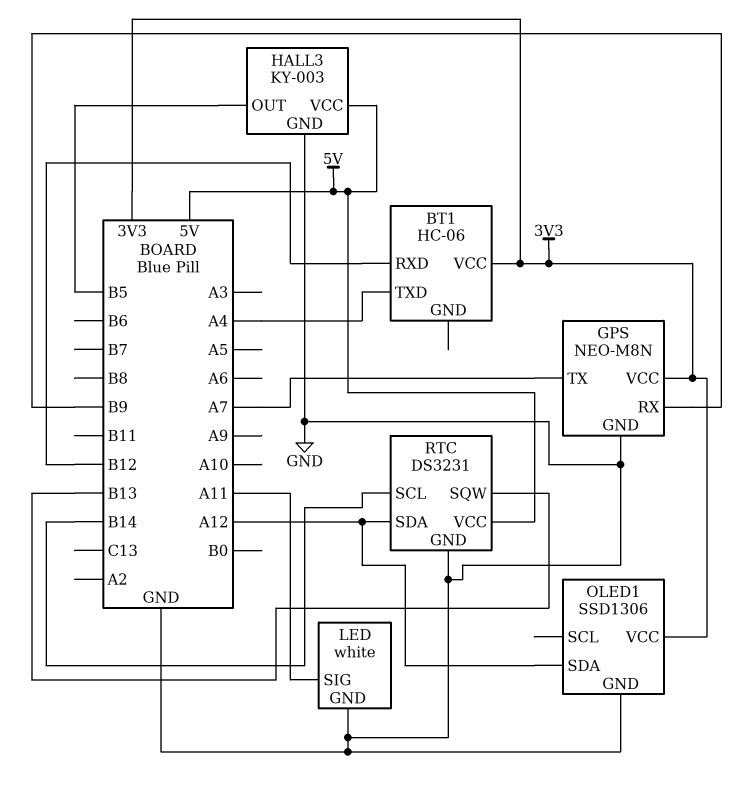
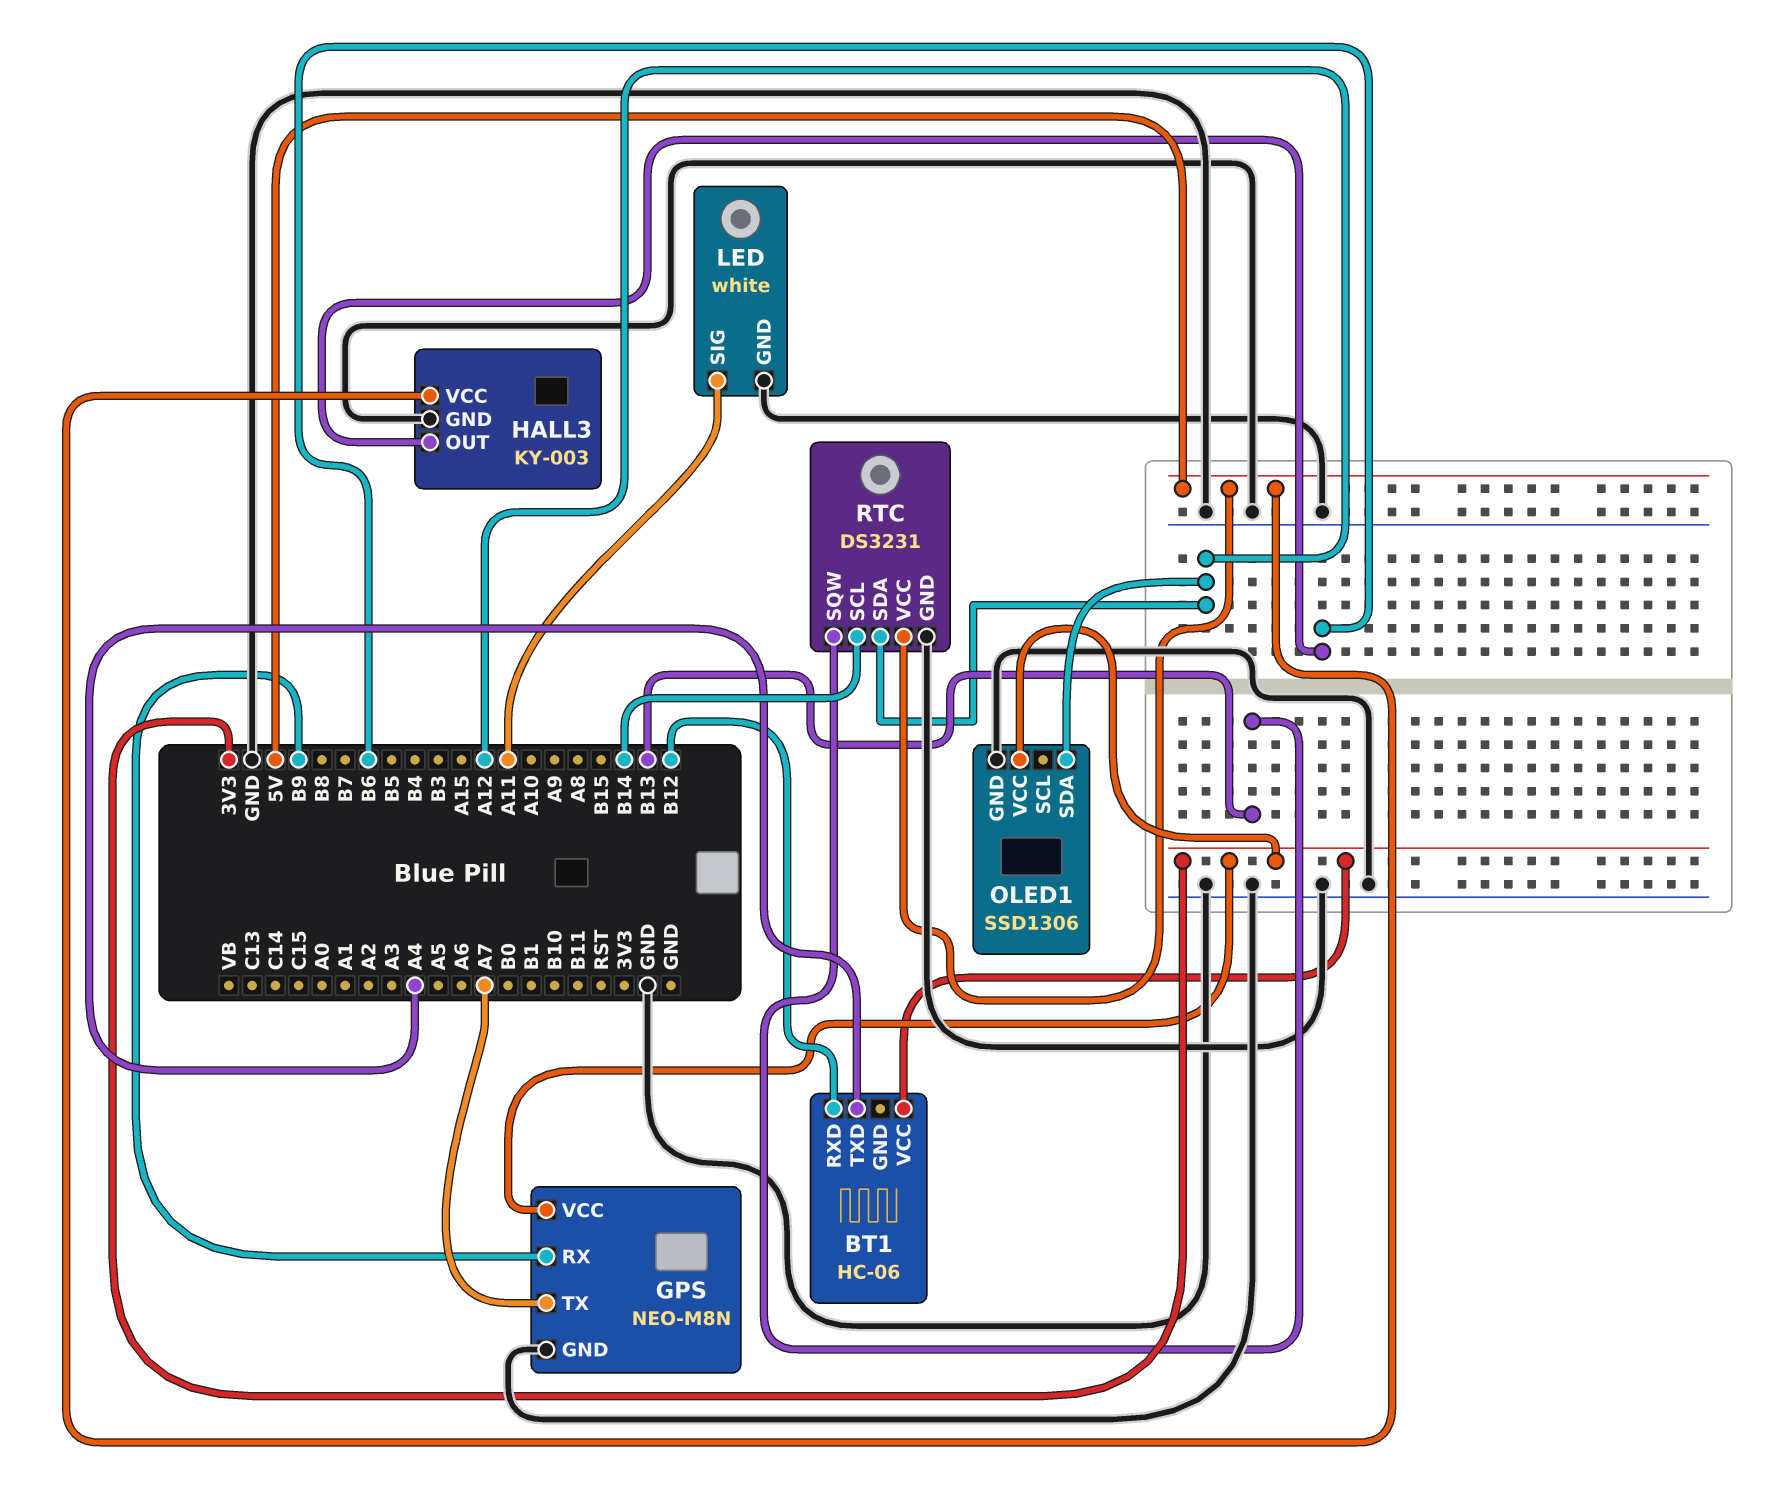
HALL3 pin OUT: B5 -> B6

